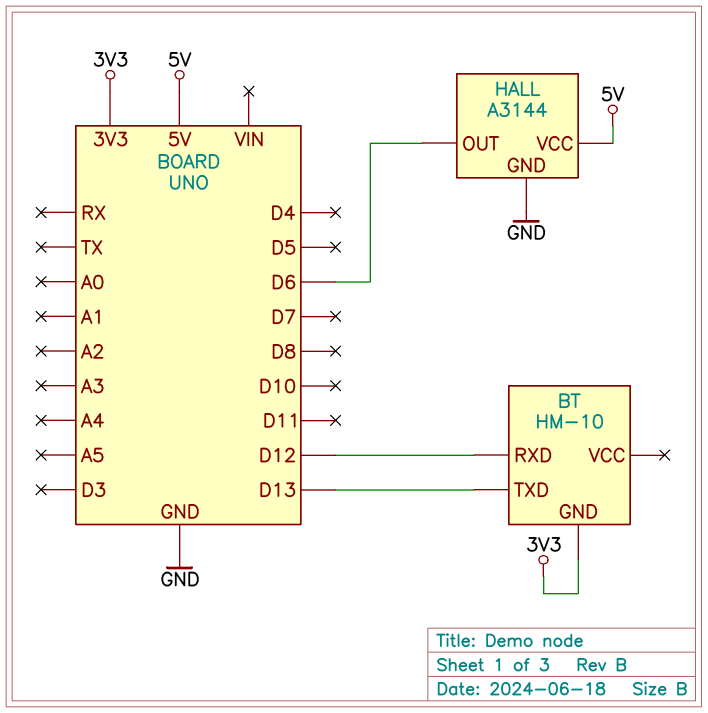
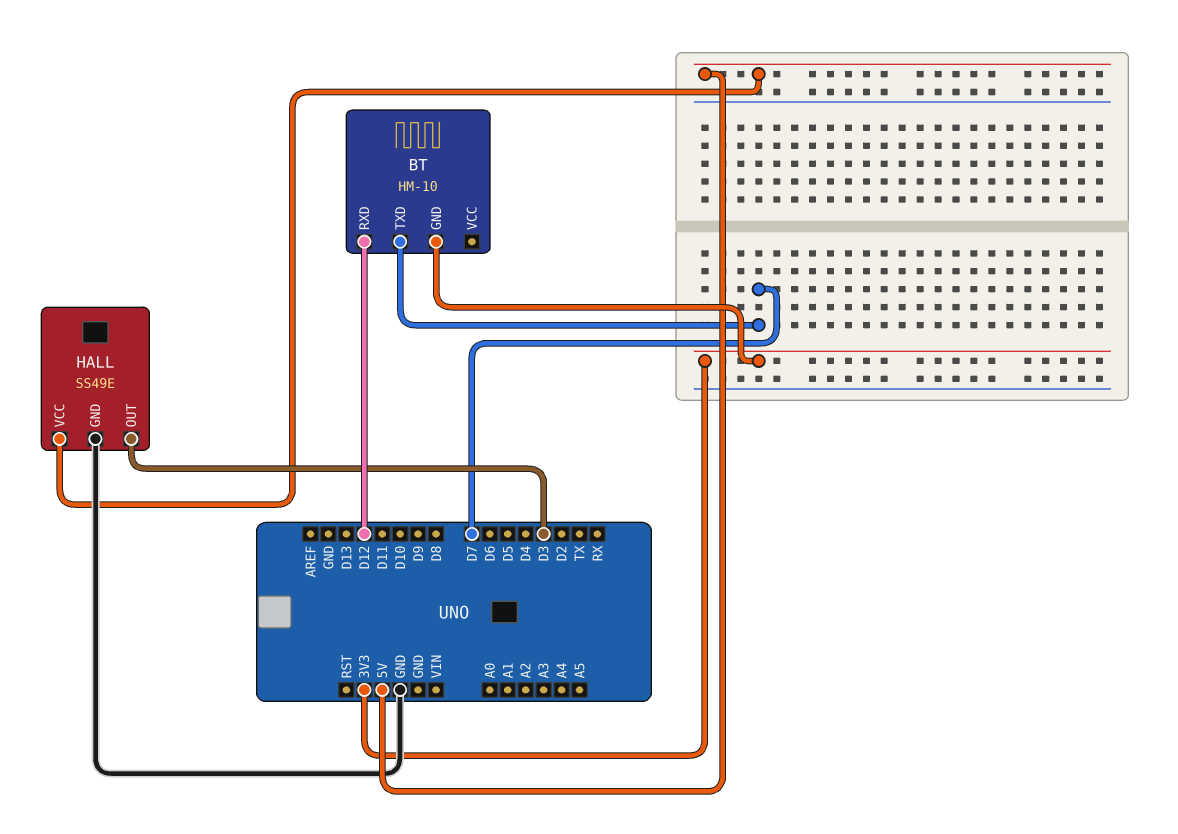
BT pin TXD: D13 -> D7
HALL: A3144 -> SS49E
HALL pin OUT: D6 -> D3

